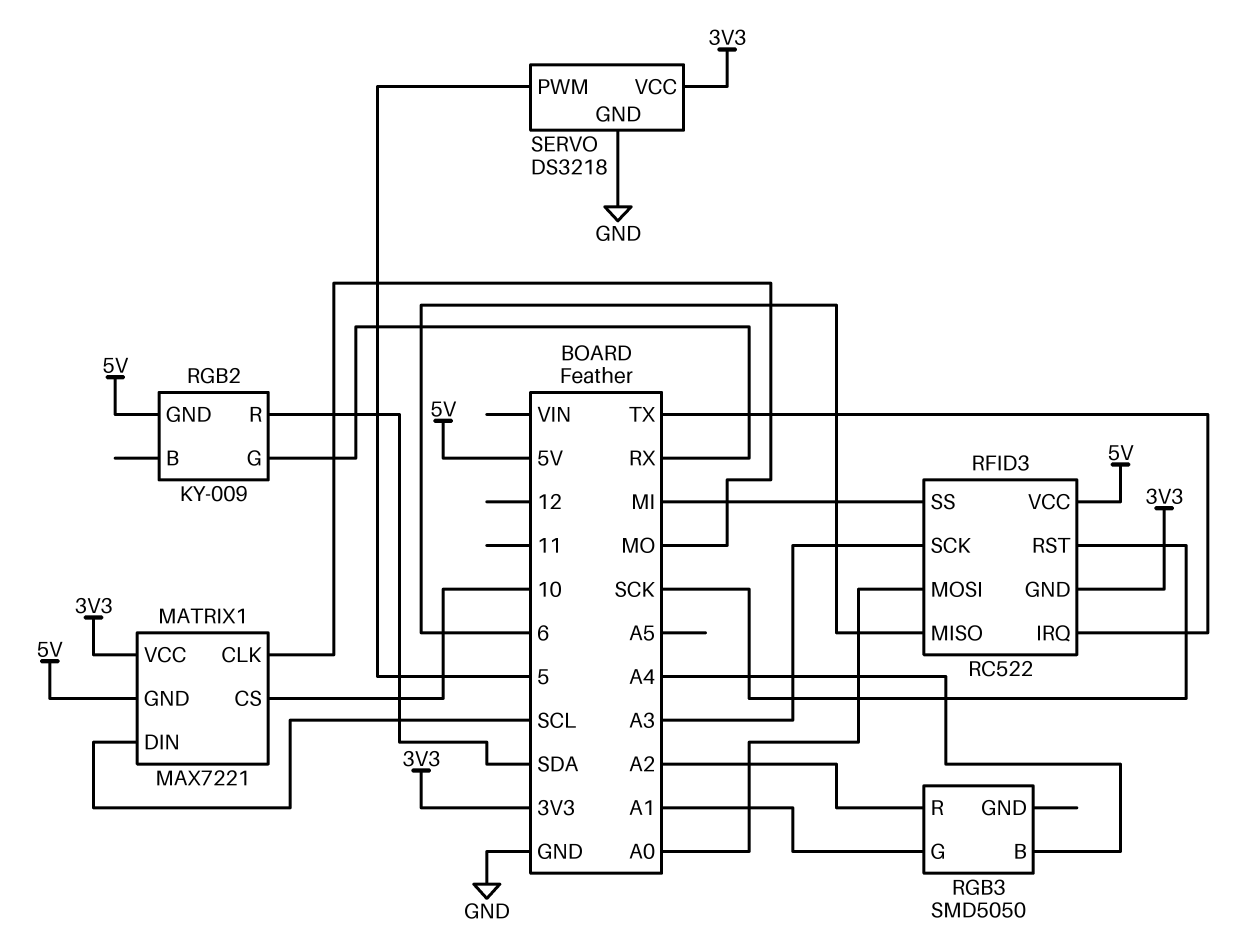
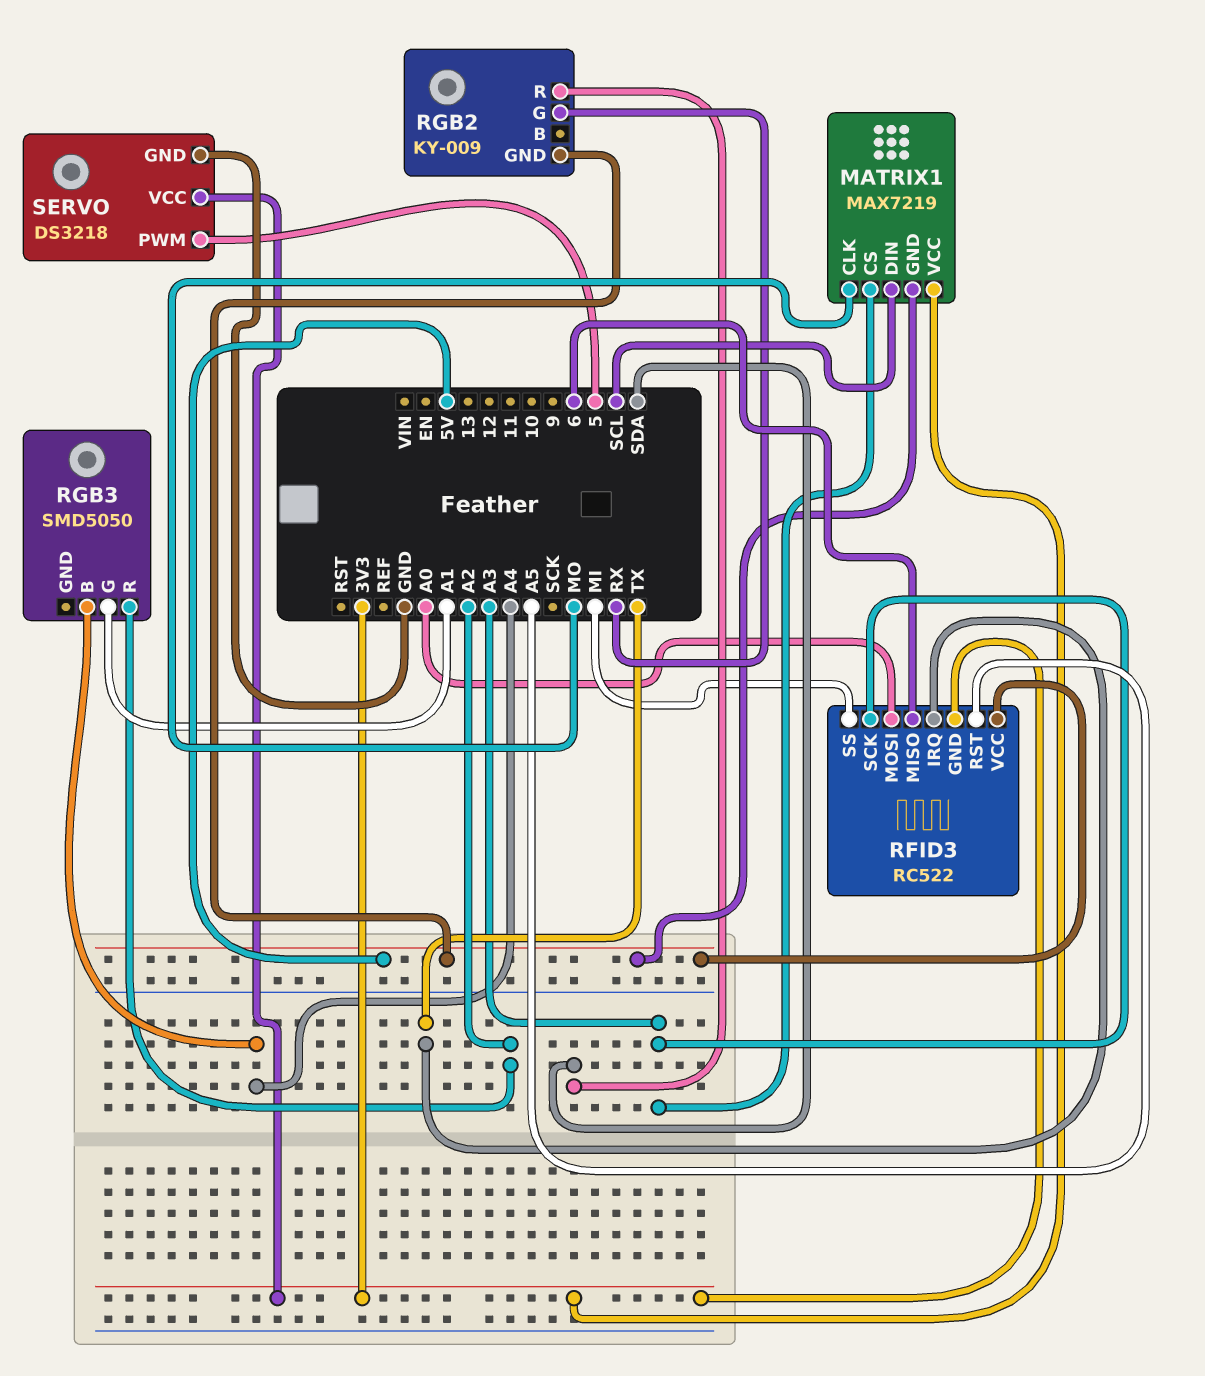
MATRIX1: MAX7221 -> MAX7219
MATRIX1 pin CS: 10 -> A3
RFID3 pin RST: SCK -> A5

